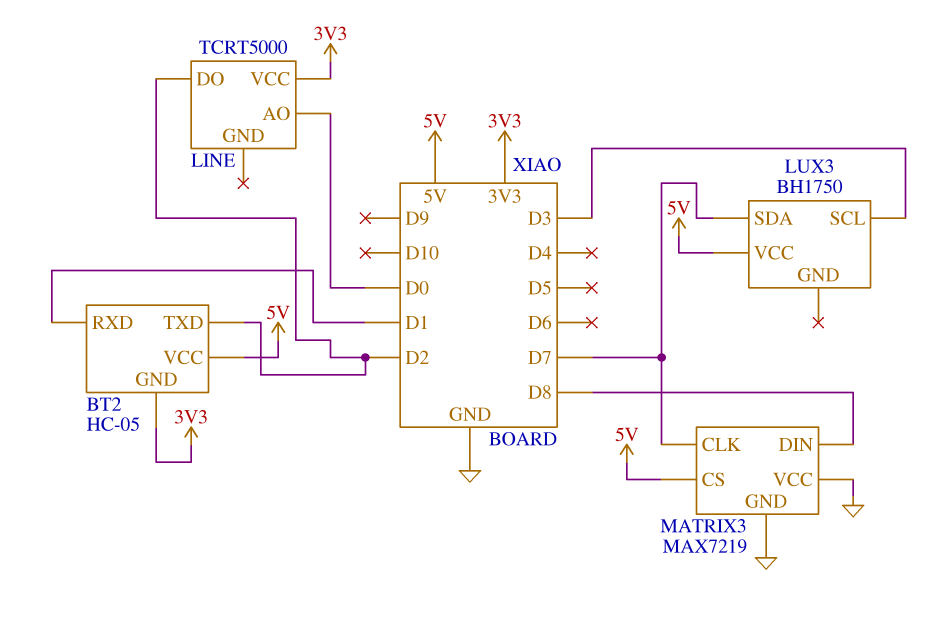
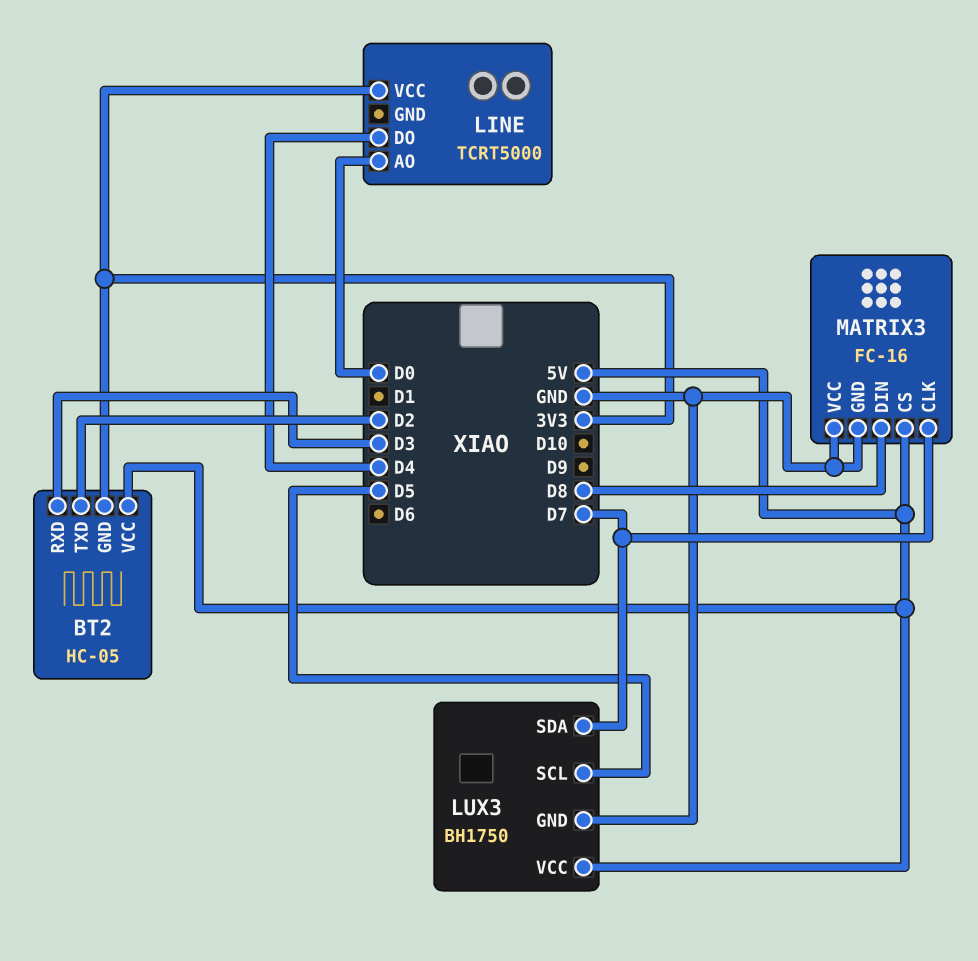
BT2 pin RXD: D1 -> D3
LINE pin DO: D2 -> D4
LUX3 pin GND: none -> GND
LUX3 pin SCL: D3 -> D5
MATRIX3: MAX7219 -> FC-16

